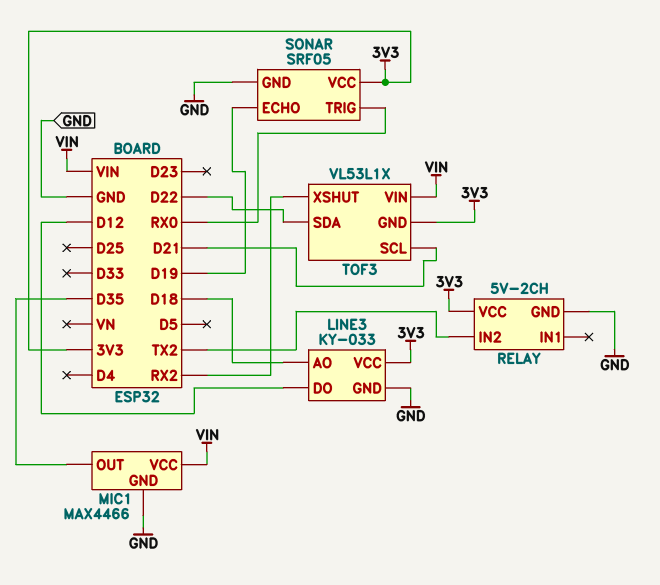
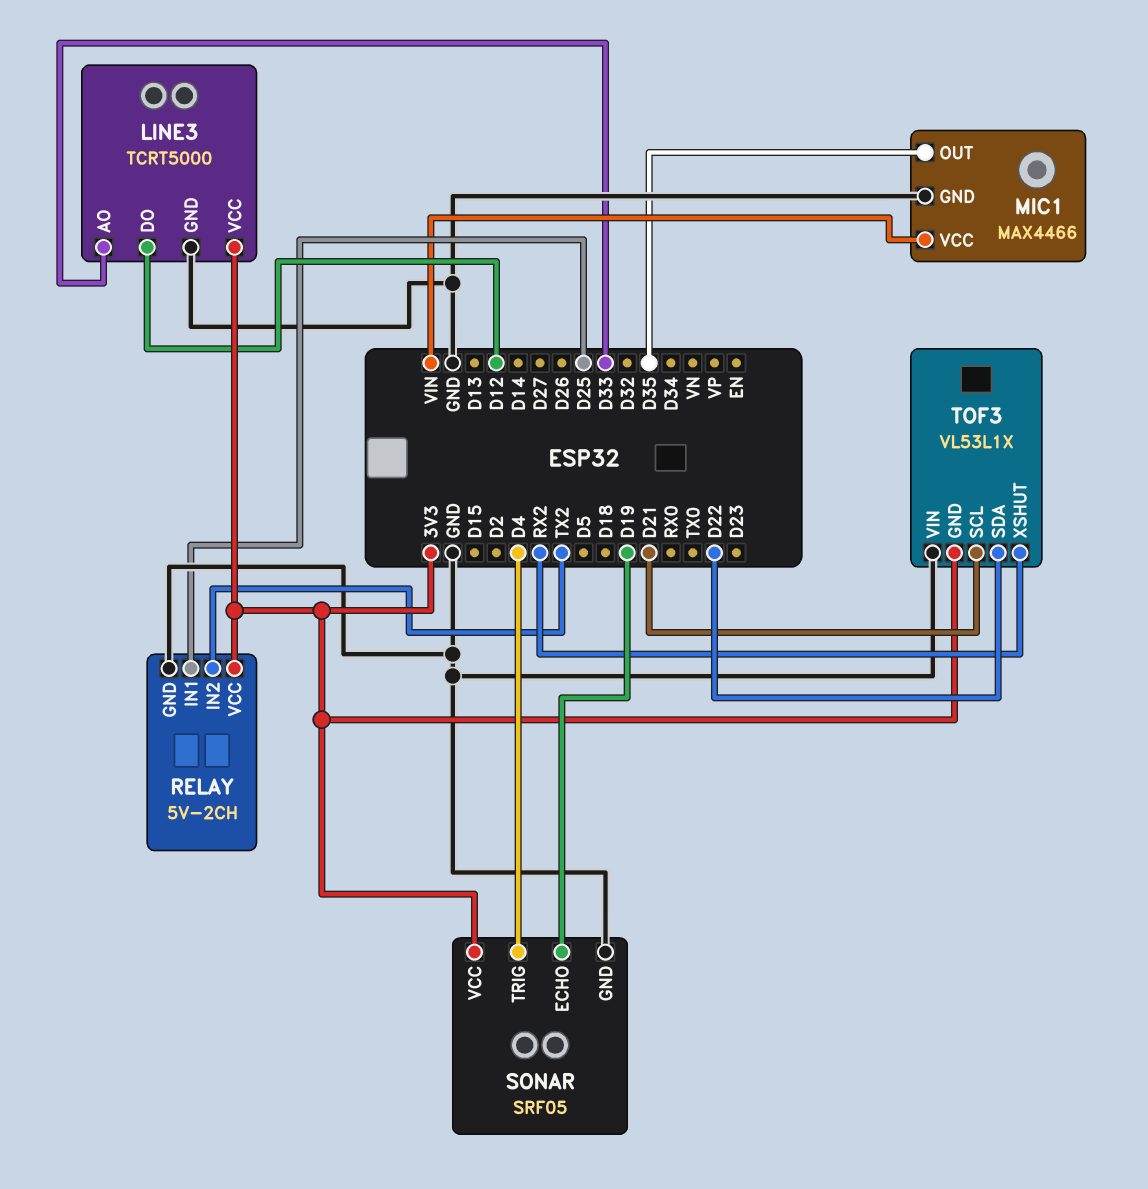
LINE3: KY-033 -> TCRT5000
LINE3 pin AO: D18 -> D33
RELAY pin IN1: none -> D25
SONAR pin TRIG: RX0 -> D4
TOF3 pin VIN: VIN -> GND

